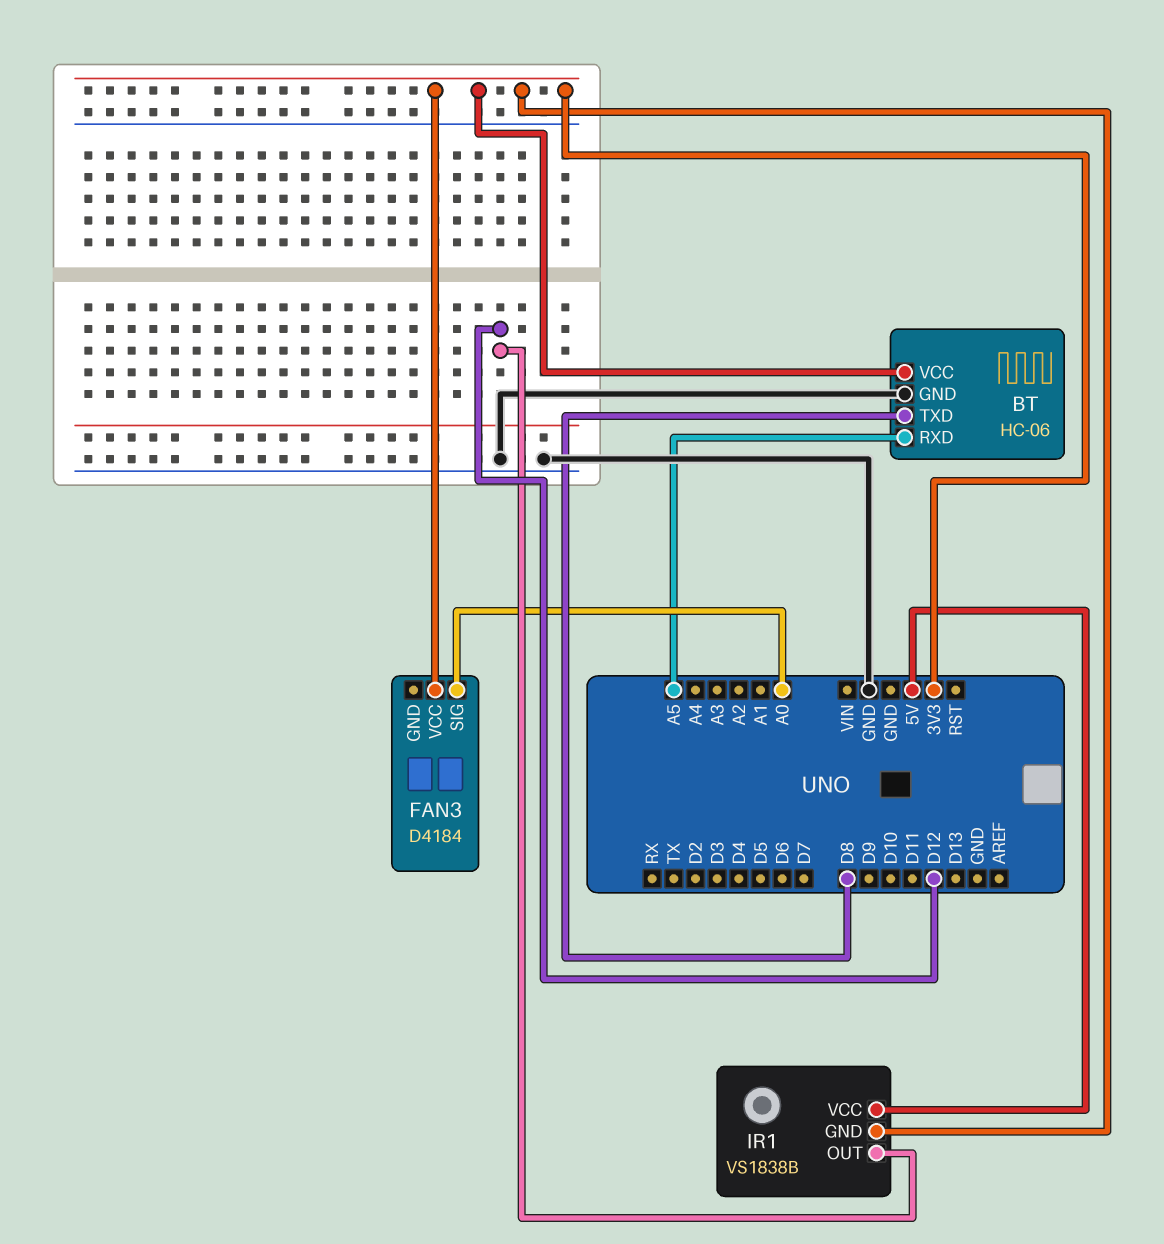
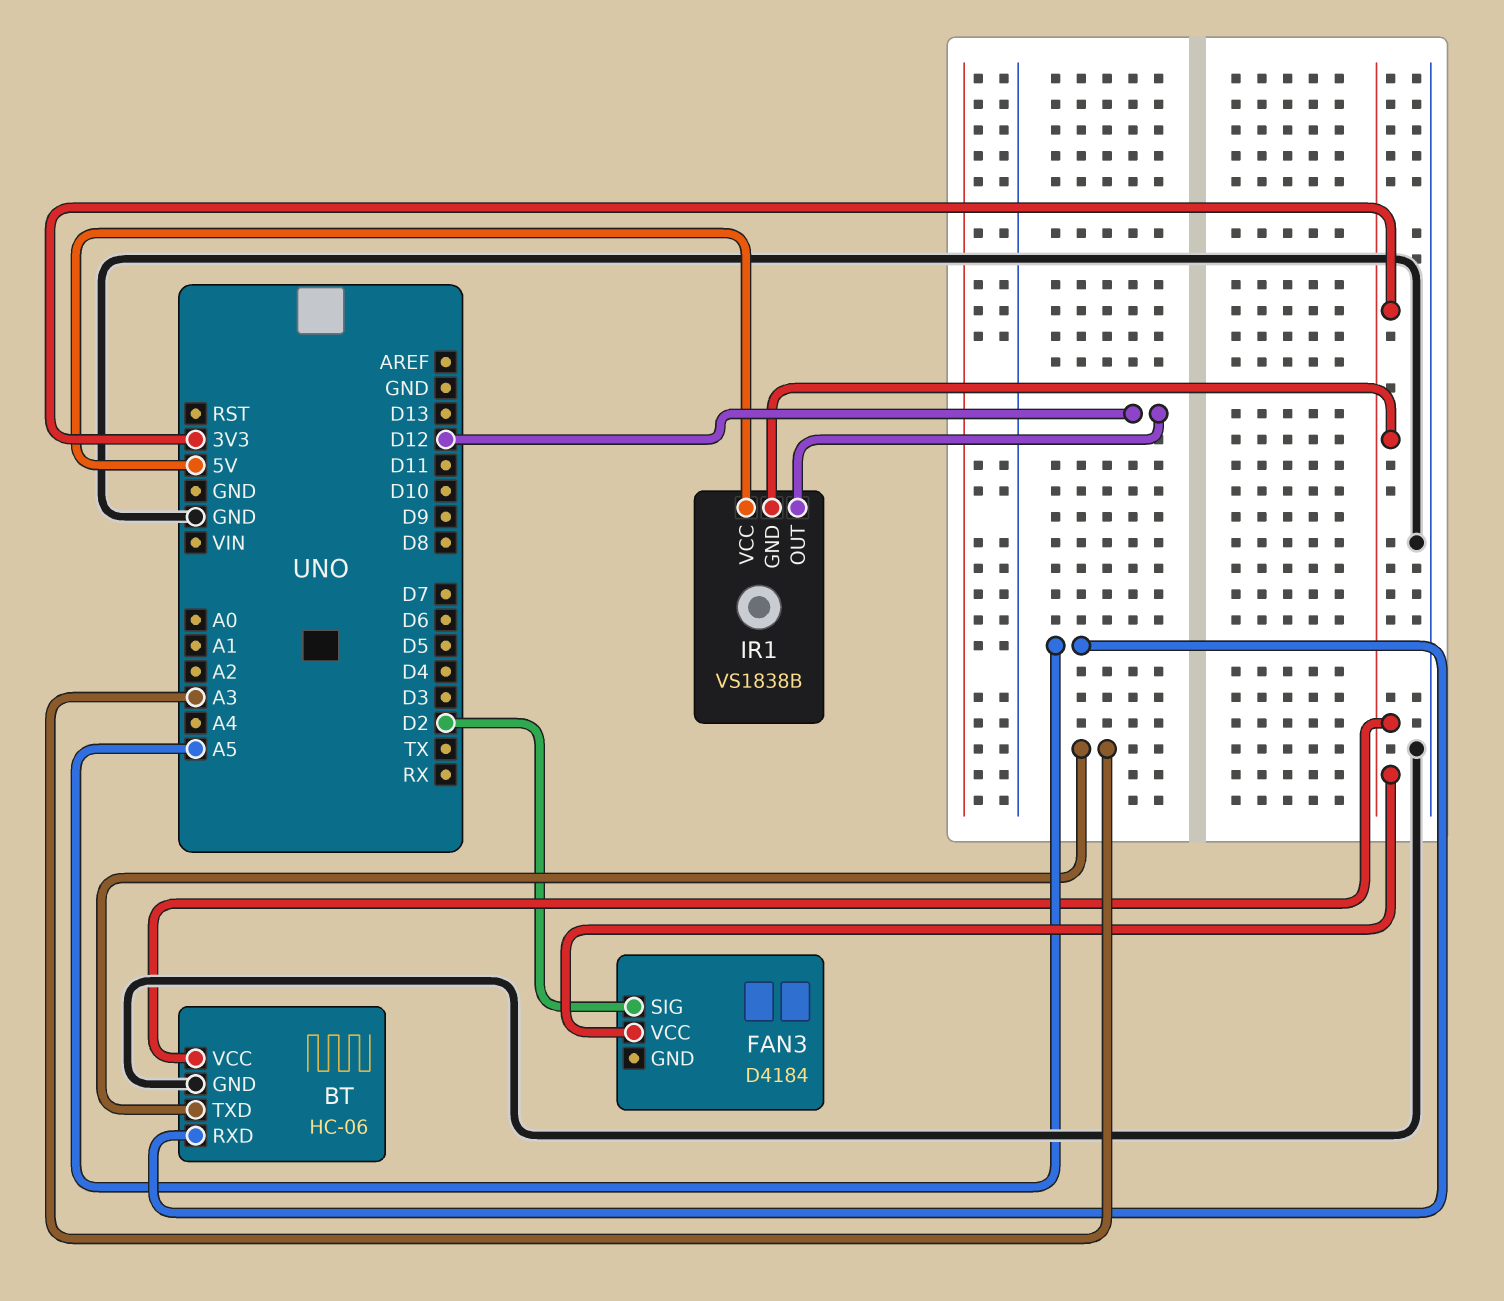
BT pin TXD: D8 -> A3
FAN3 pin SIG: A0 -> D2

